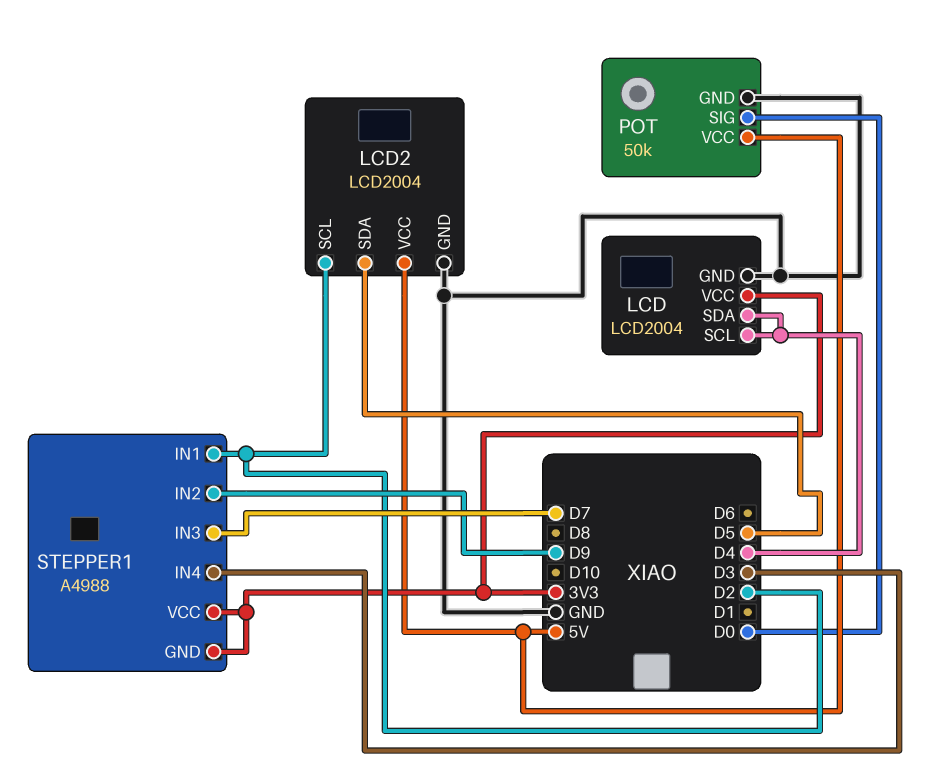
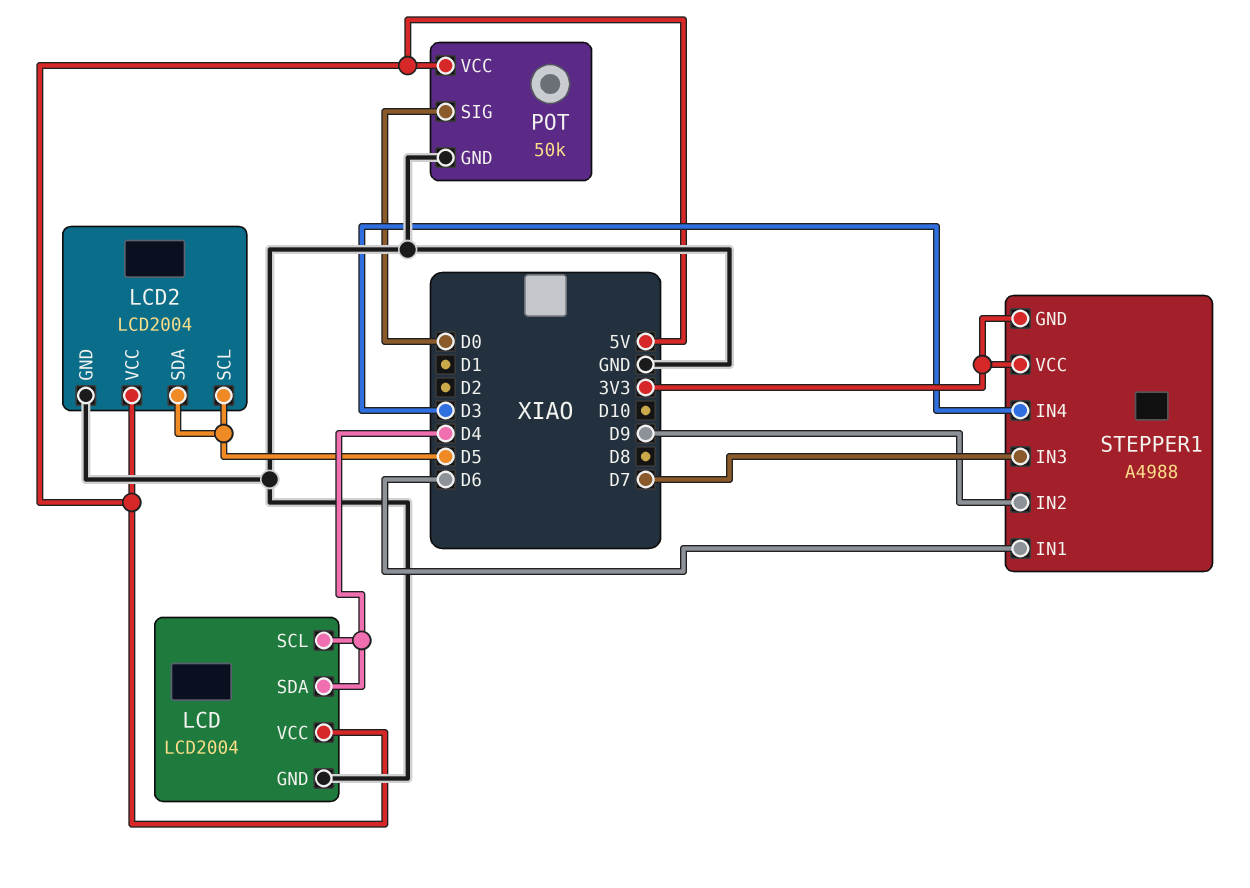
LCD pin VCC: 3V3 -> 5V
LCD2 pin SCL: D2 -> D5
STEPPER1 pin IN1: D2 -> D6

